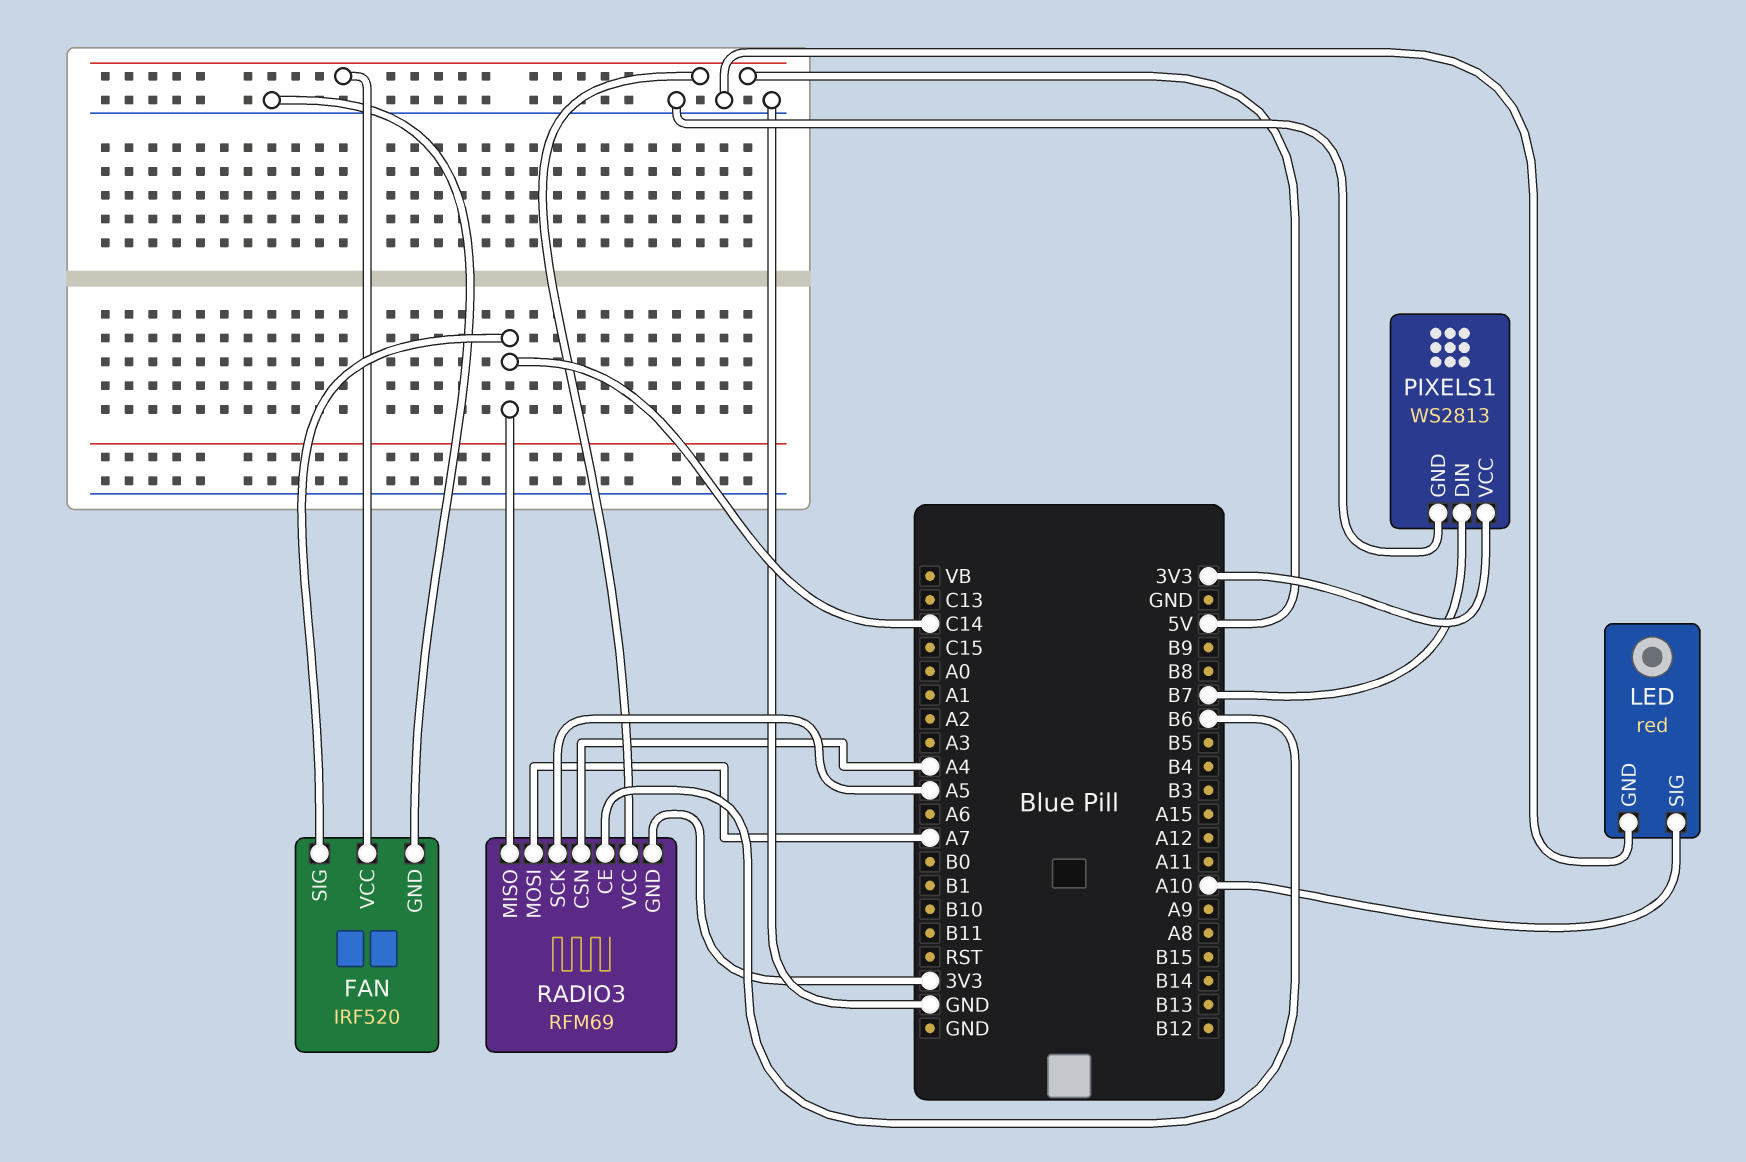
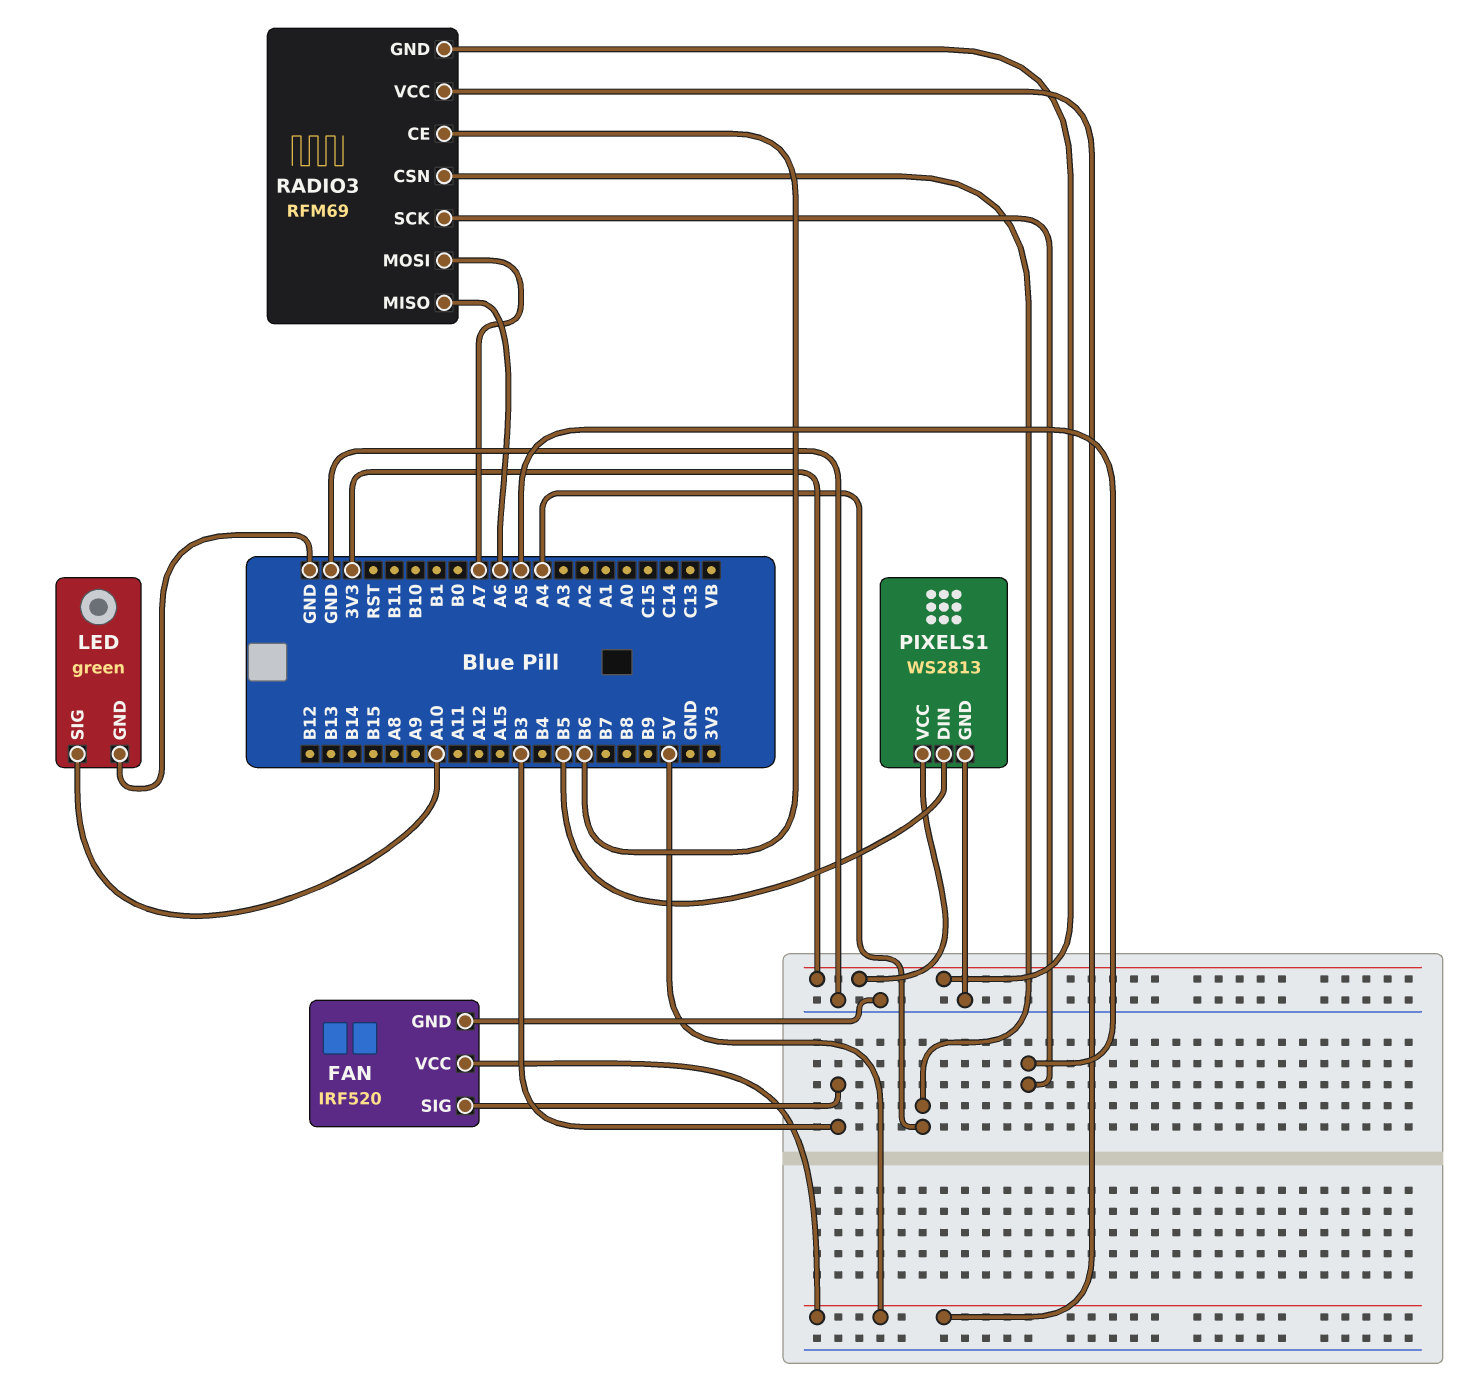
FAN pin SIG: C14 -> B3
LED: red -> green
PIXELS1 pin DIN: B7 -> B5
RADIO3 pin MISO: C14 -> A6

